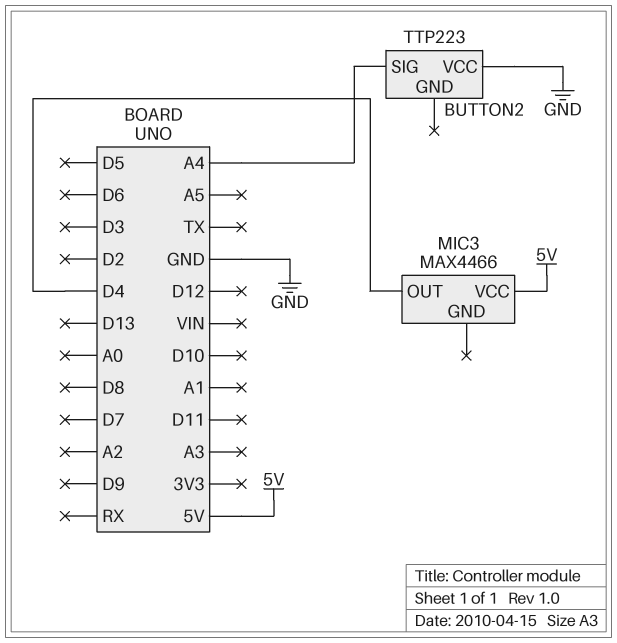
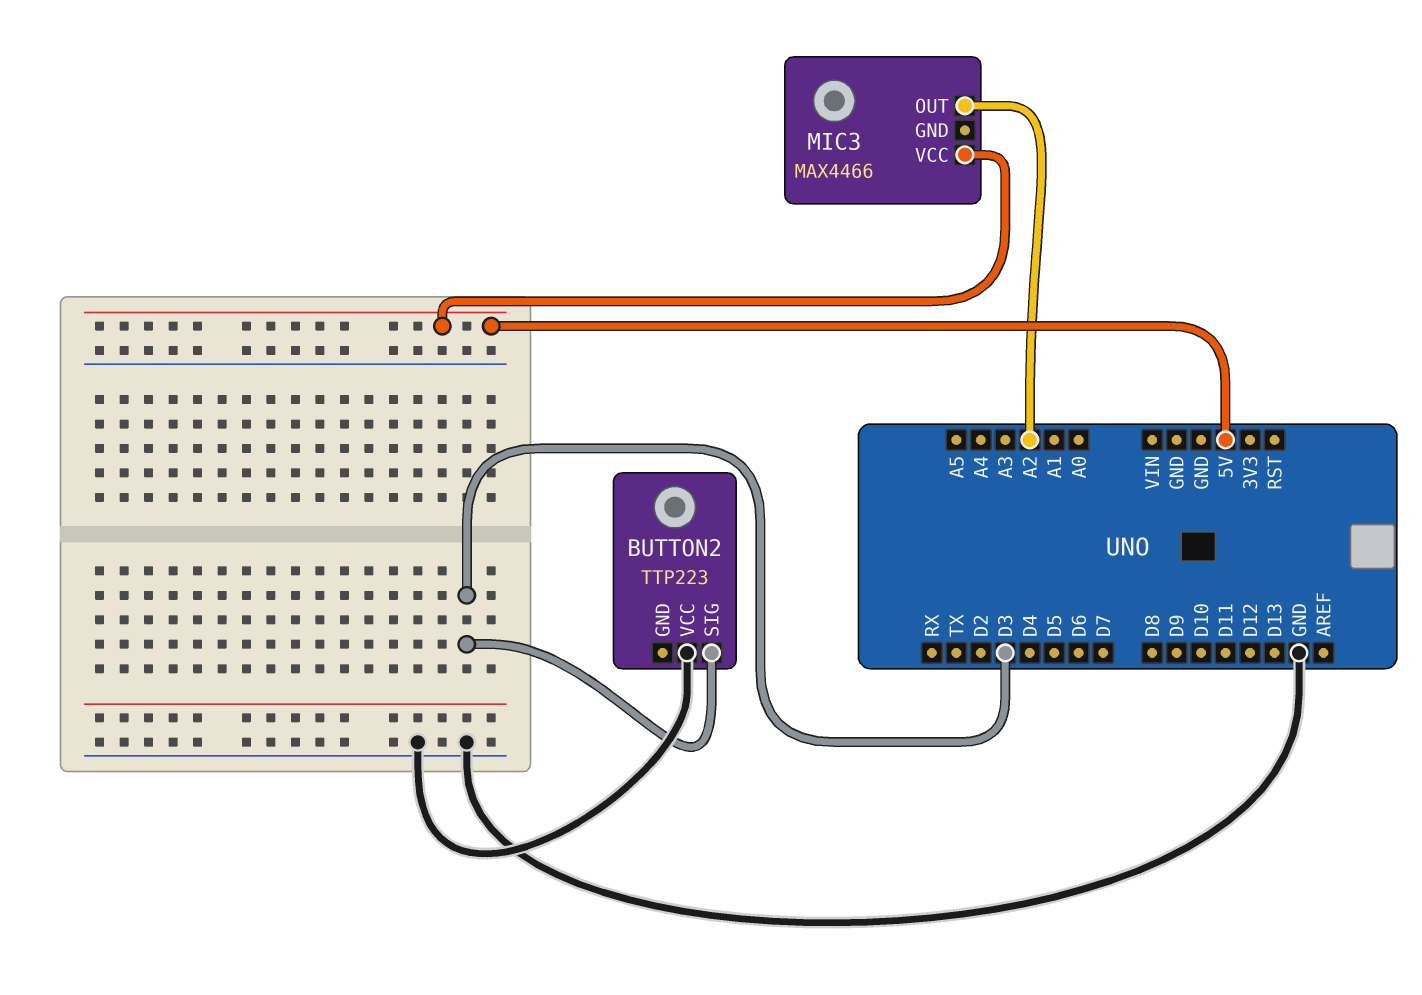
BUTTON2 pin SIG: A4 -> D3
MIC3 pin OUT: D4 -> A2

